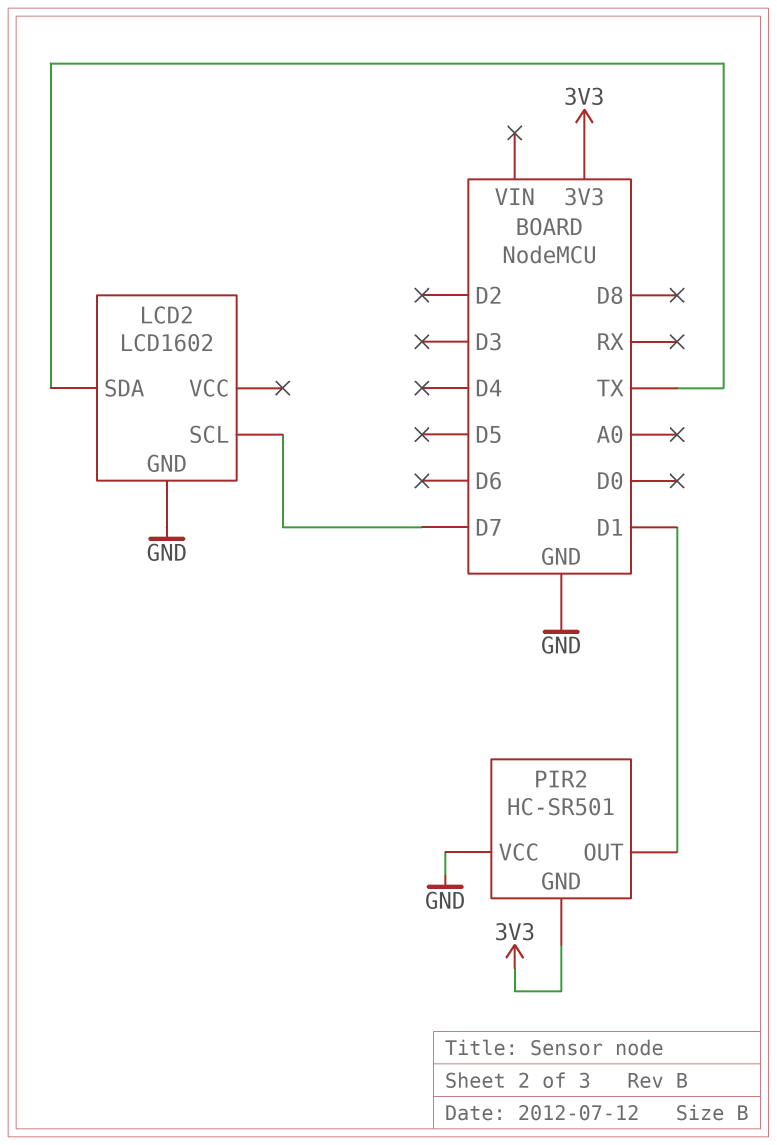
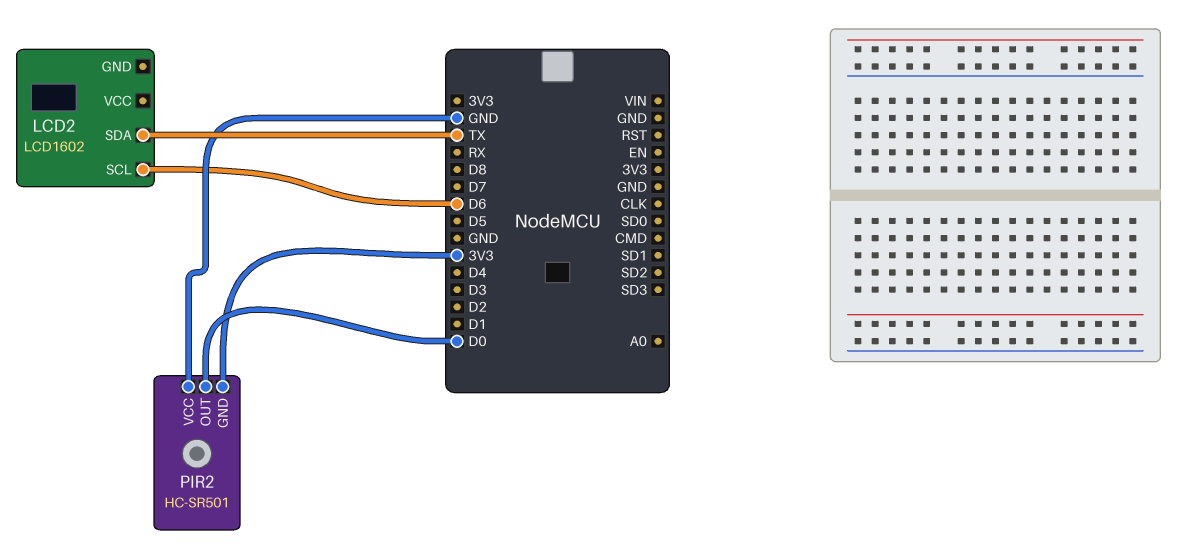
LCD2 pin GND: GND -> none
LCD2 pin SCL: D7 -> D6
PIR2 pin OUT: D1 -> D0

